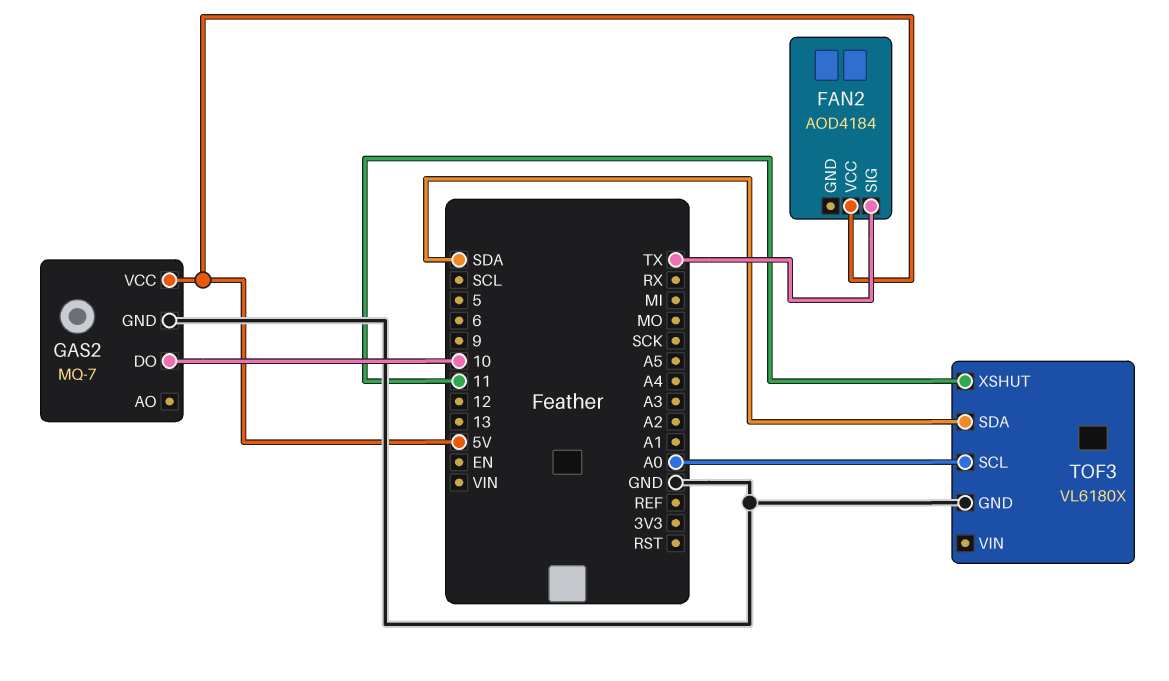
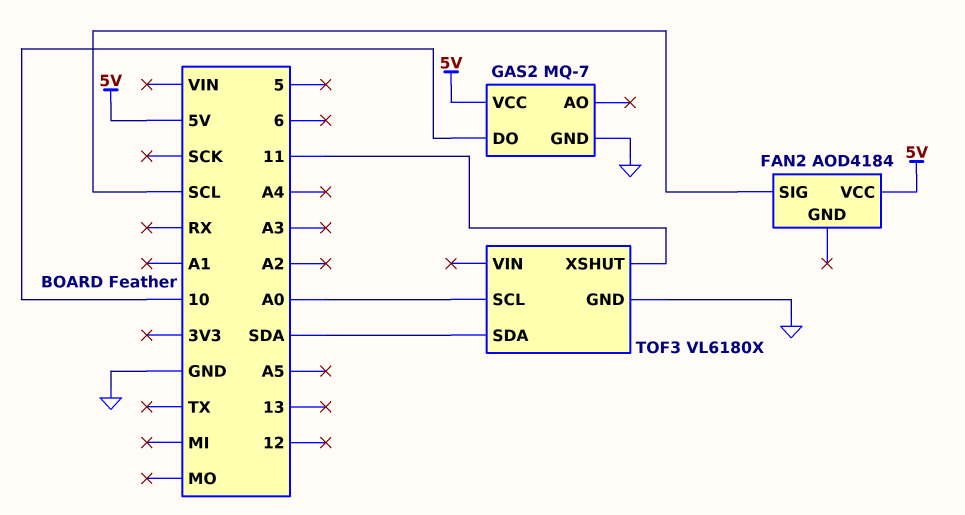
FAN2 pin SIG: TX -> SCL

